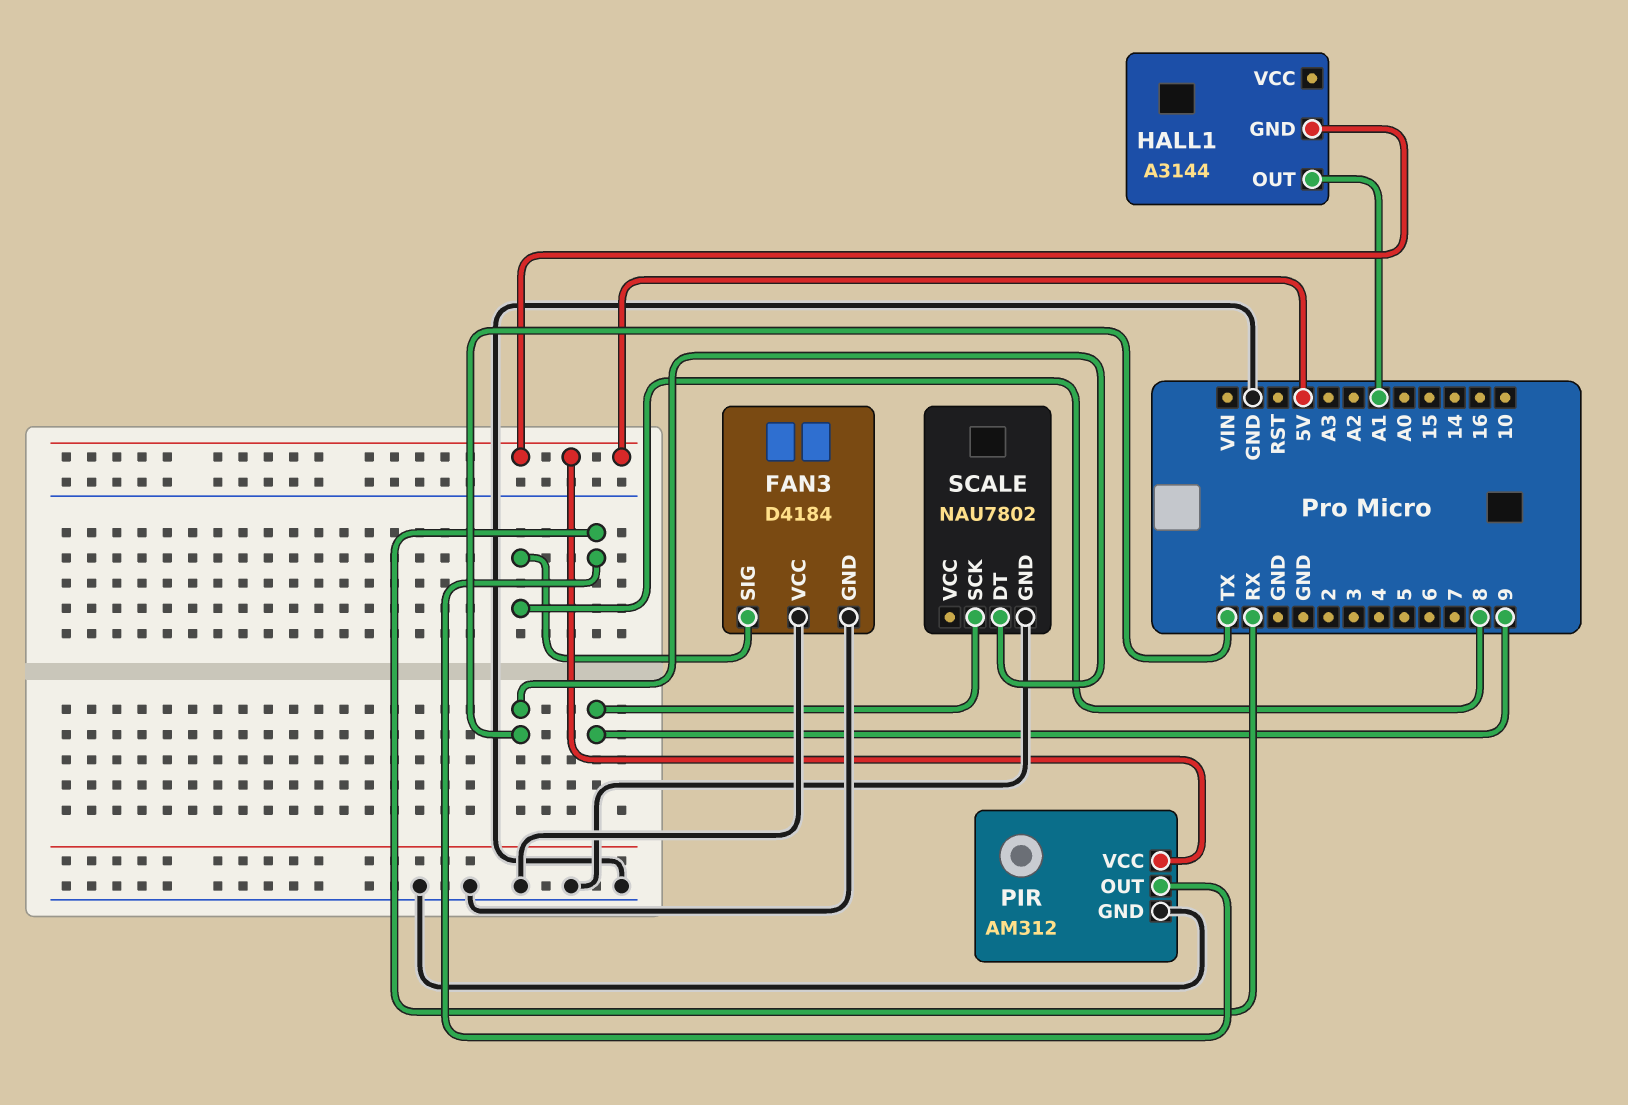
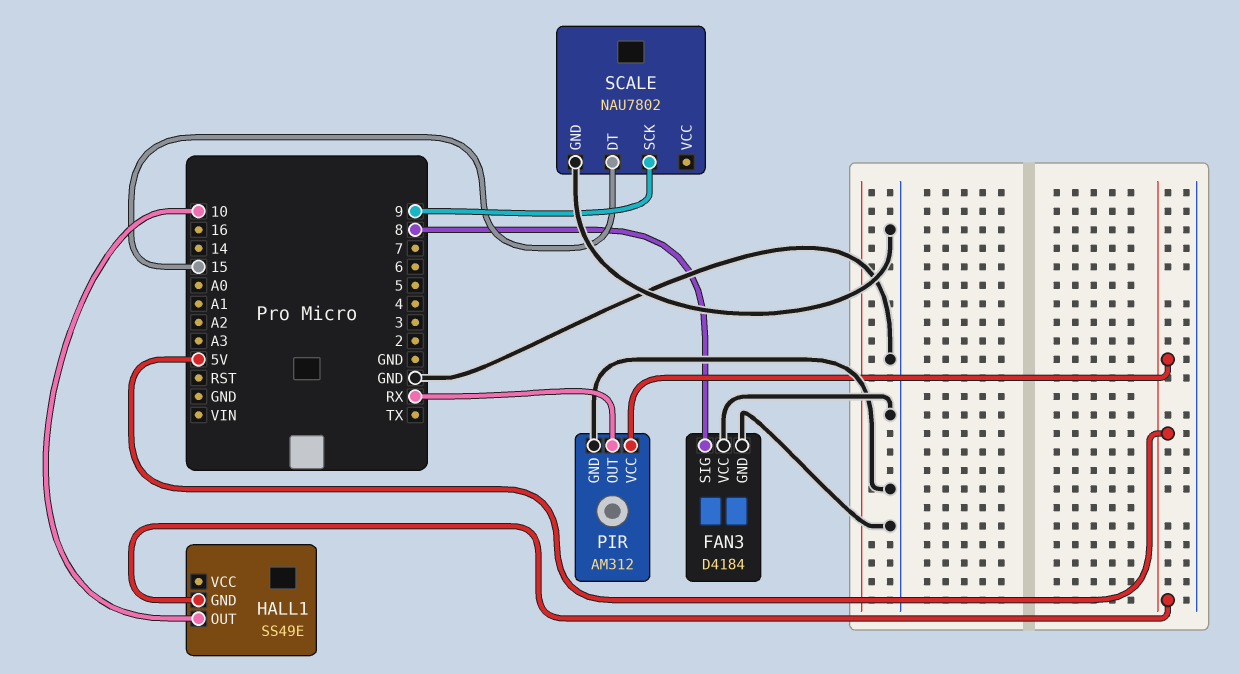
HALL1: A3144 -> SS49E
HALL1 pin OUT: A1 -> 10
SCALE pin DT: TX -> 15

